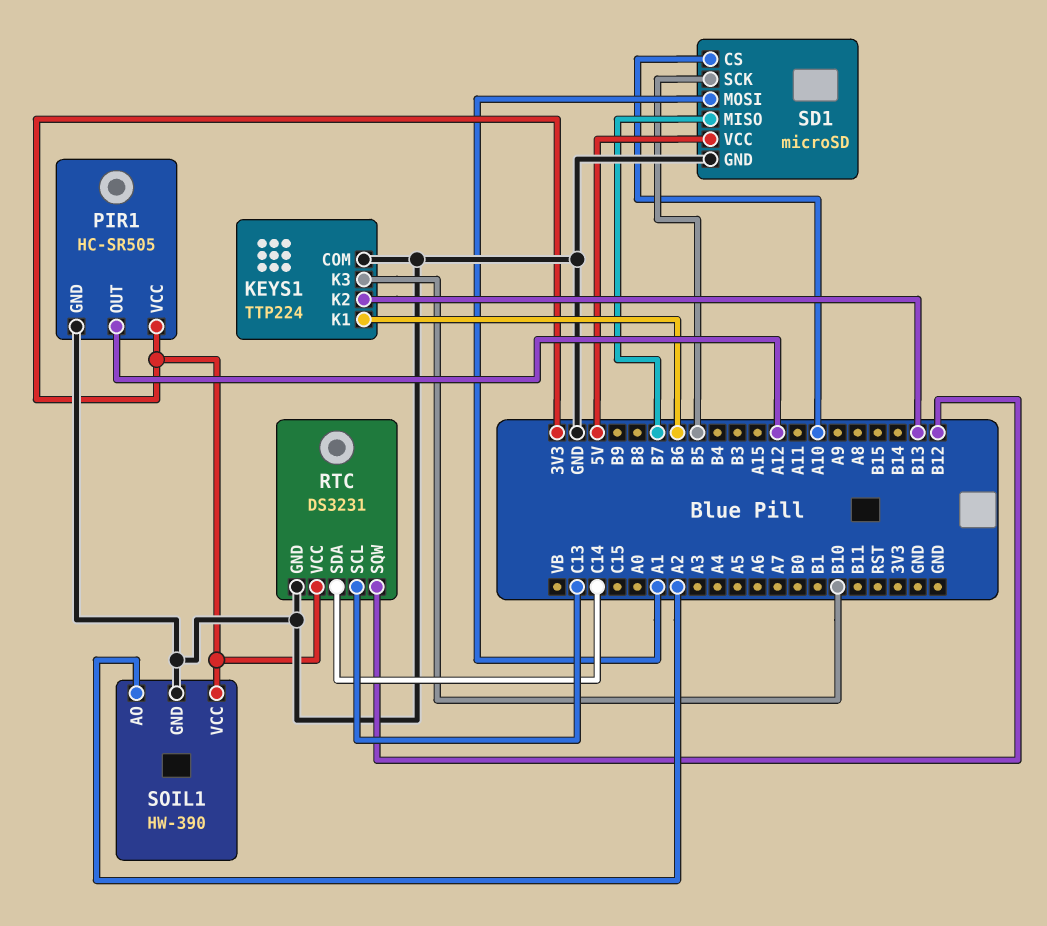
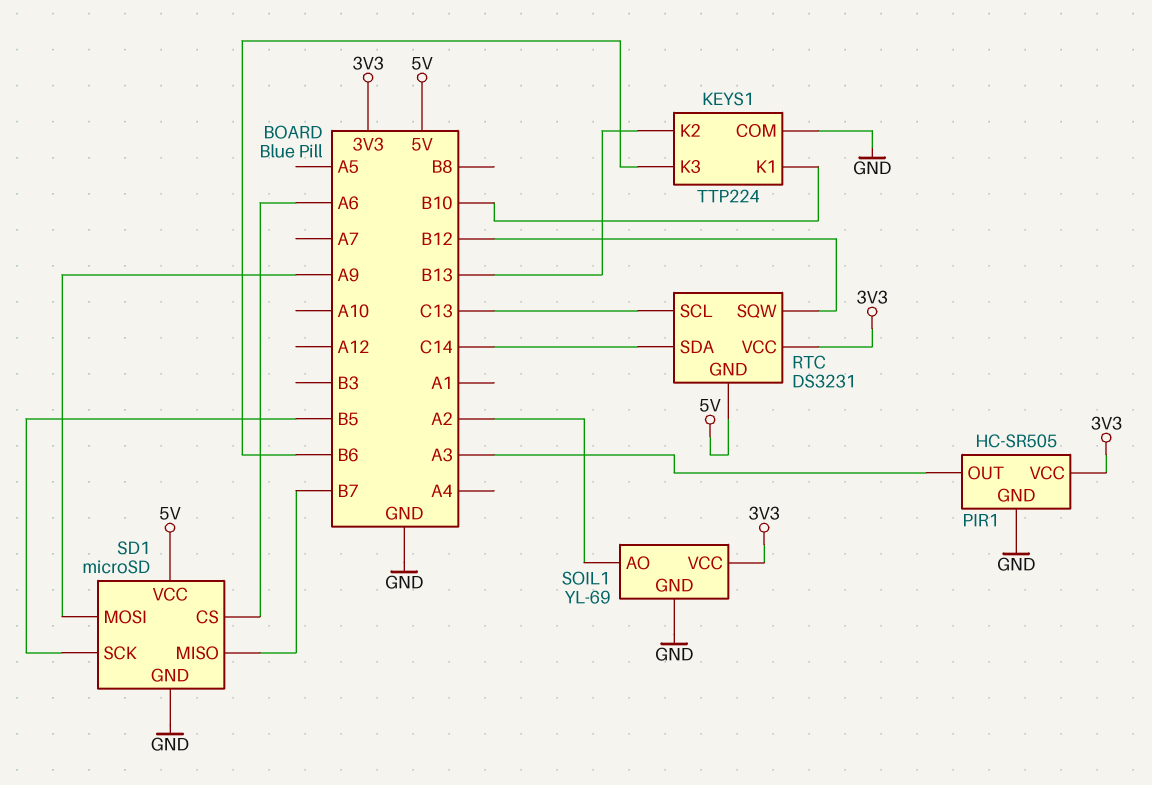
KEYS1 pin K1: B6 -> B10
KEYS1 pin K3: B10 -> B6
PIR1 pin OUT: A12 -> A3
RTC pin GND: GND -> 5V
SD1 pin CS: A10 -> A6
SD1 pin MOSI: A1 -> A9
SOIL1: HW-390 -> YL-69

